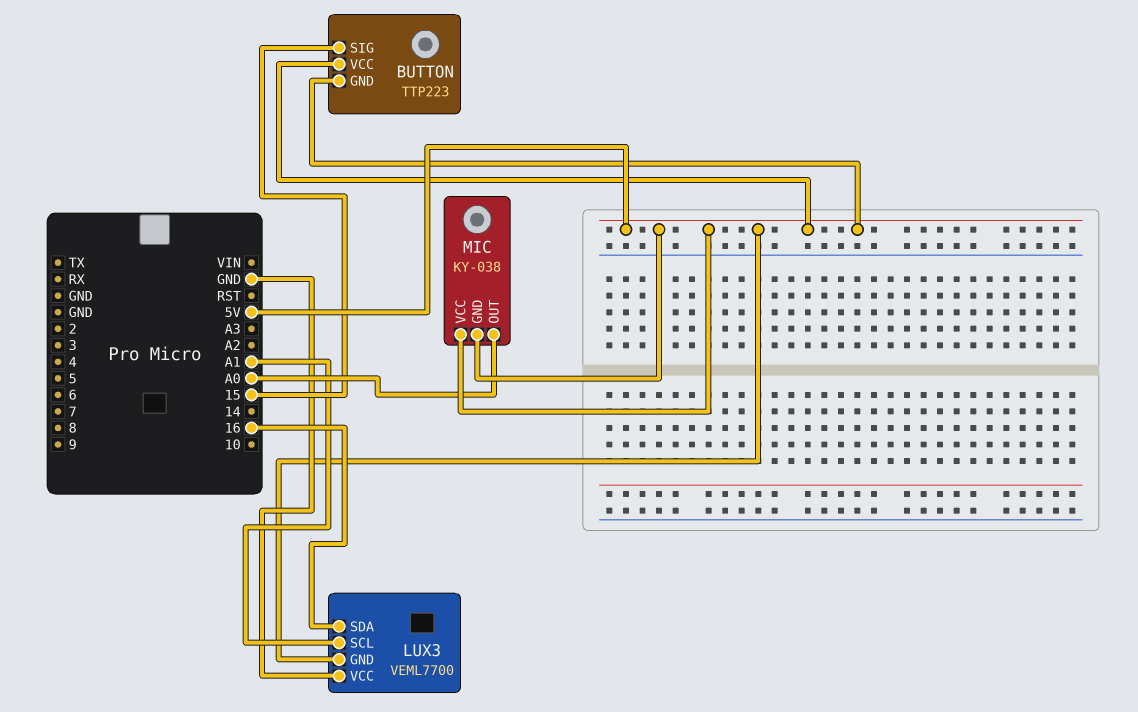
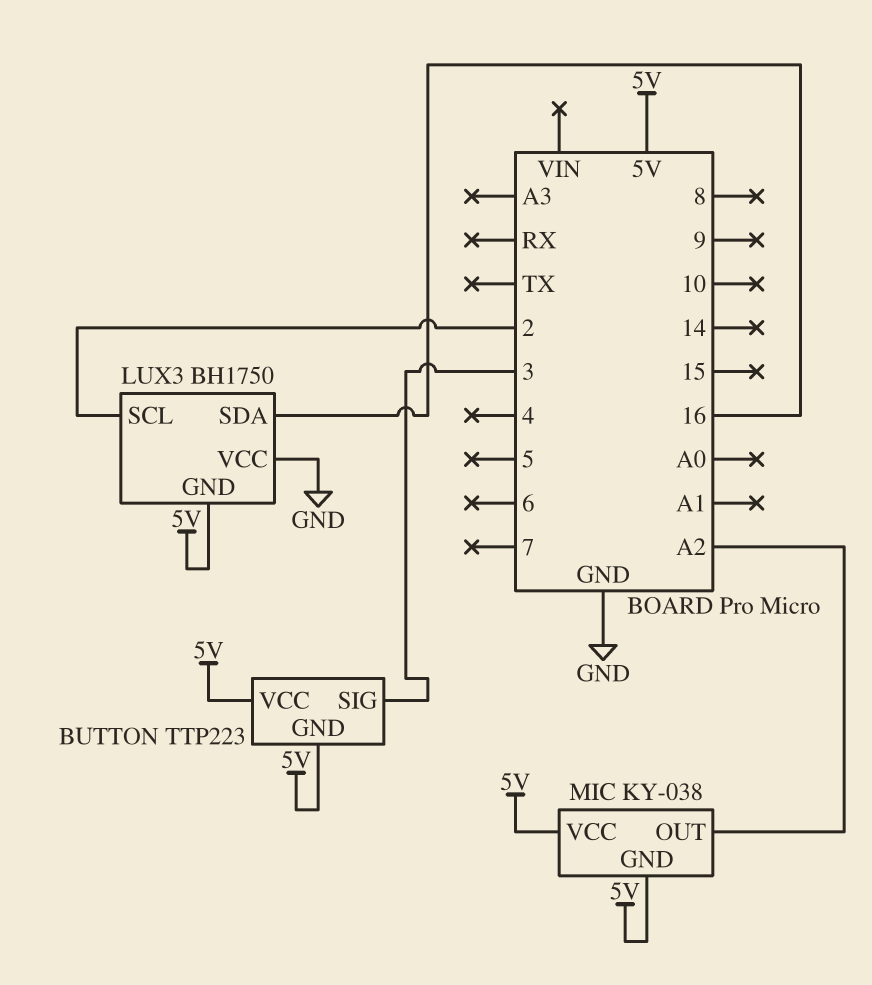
BUTTON pin SIG: 15 -> 3
LUX3: VEML7700 -> BH1750
LUX3 pin SCL: A1 -> 2
MIC pin OUT: A0 -> A2

